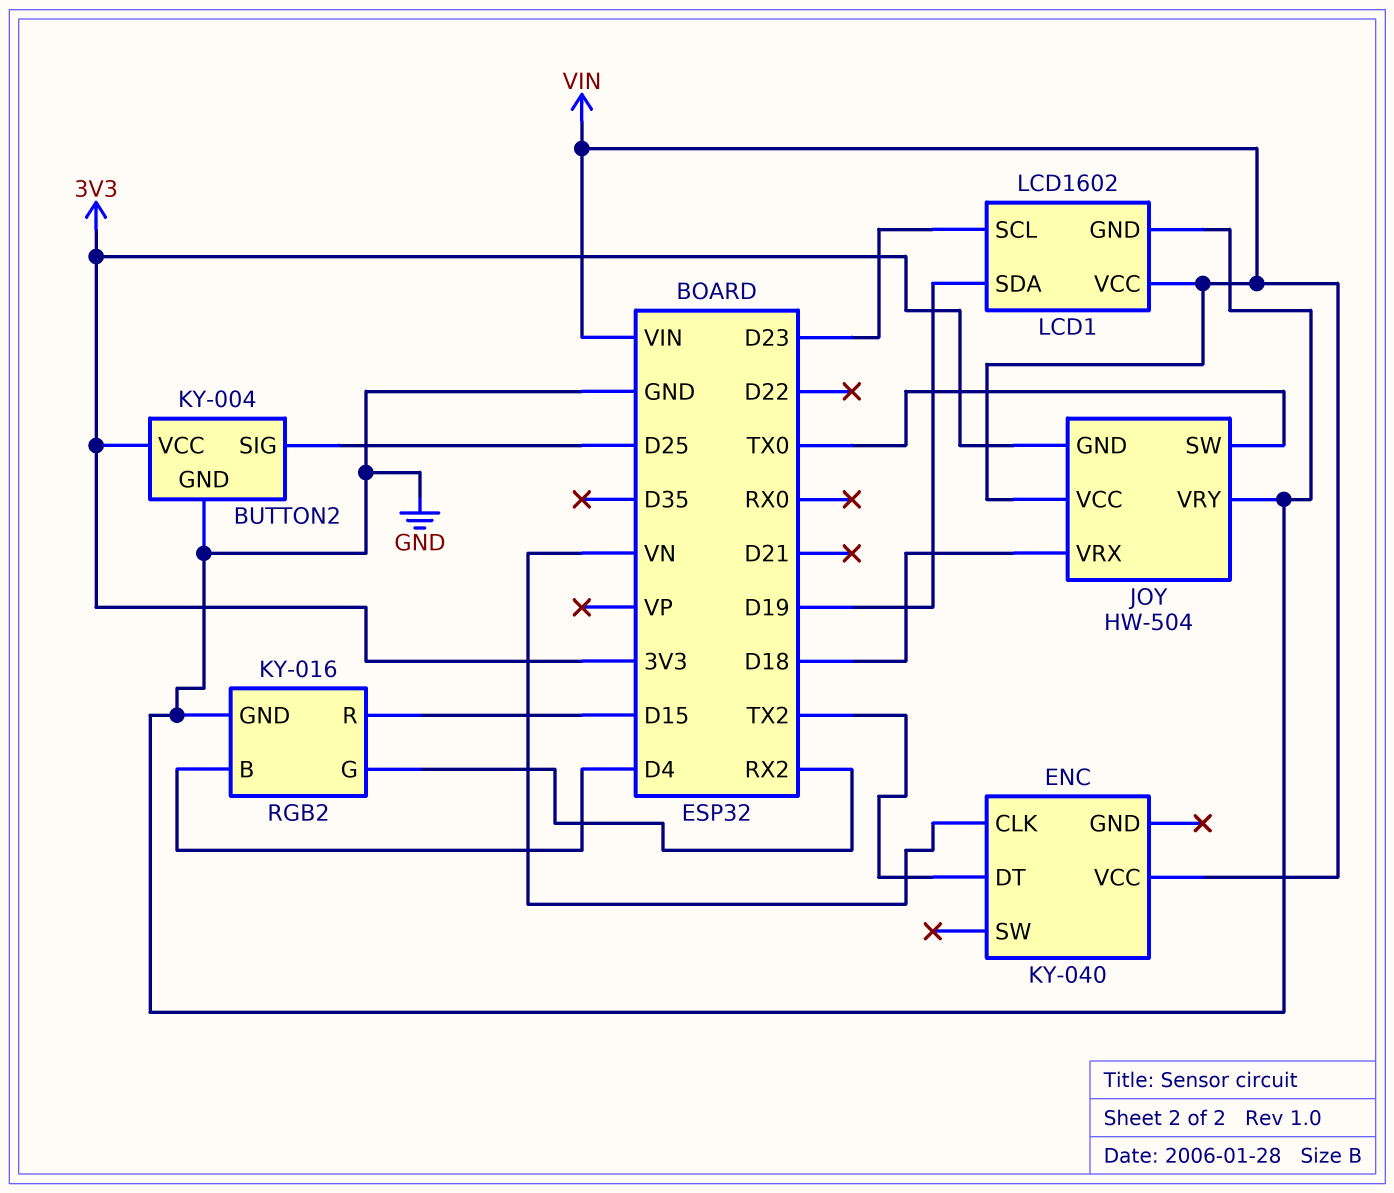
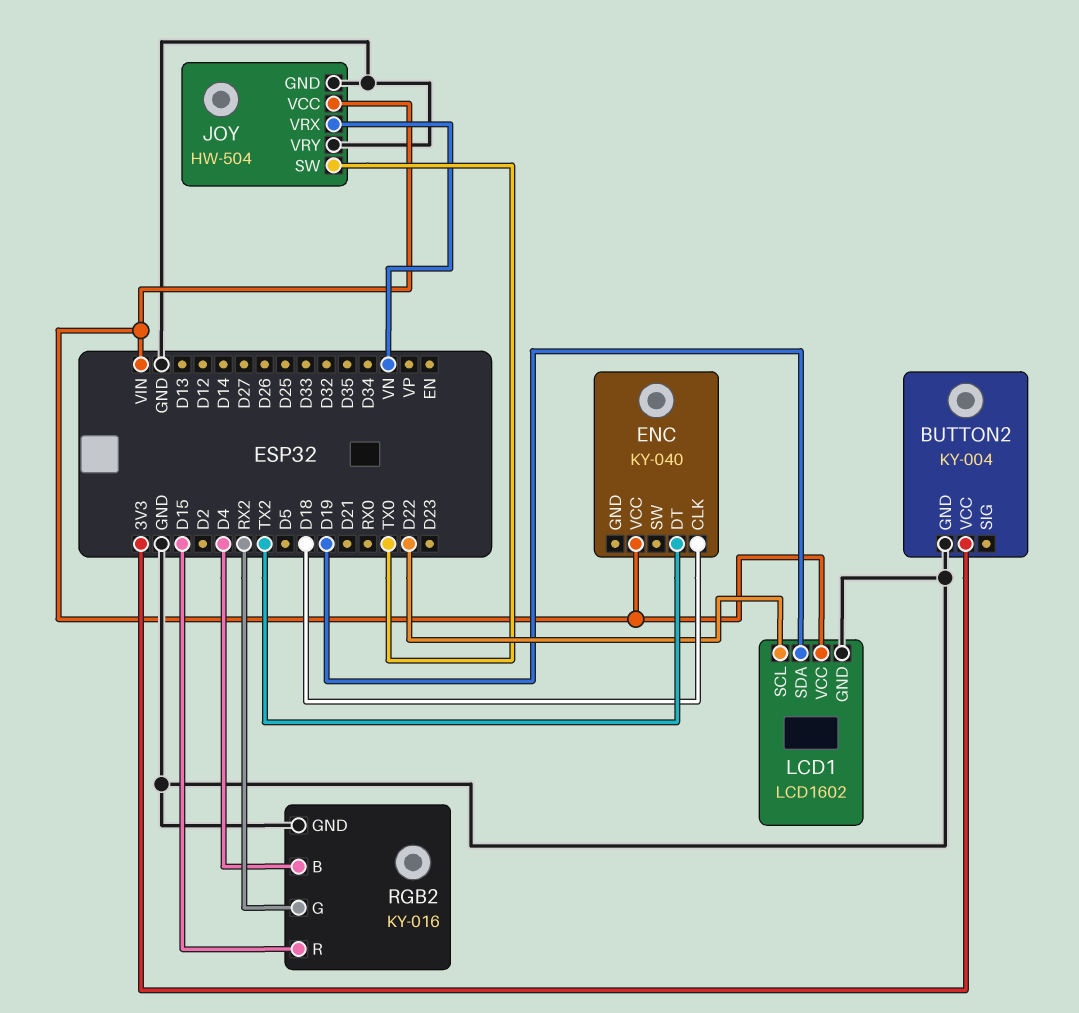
BUTTON2 pin SIG: D25 -> none
ENC pin CLK: VN -> D18
JOY pin GND: 3V3 -> GND
JOY pin VRX: D18 -> VN
LCD1 pin SCL: D23 -> D22

